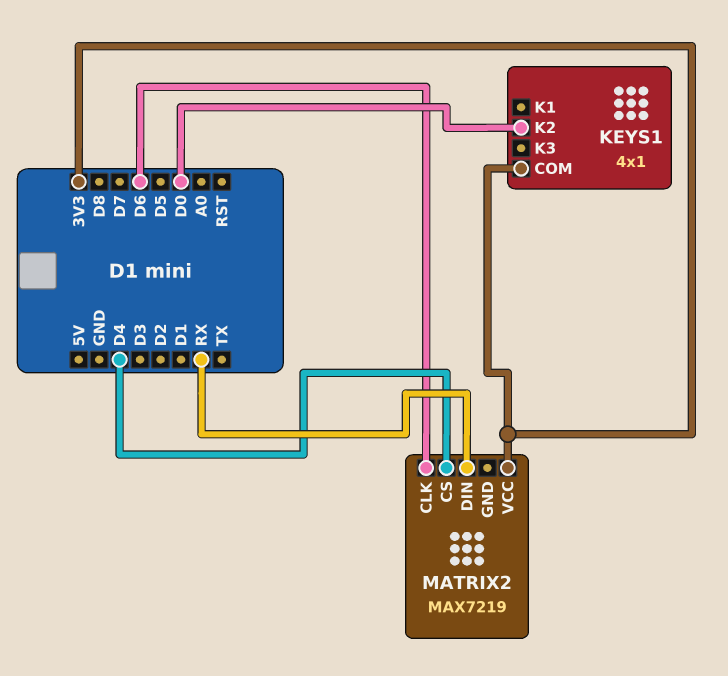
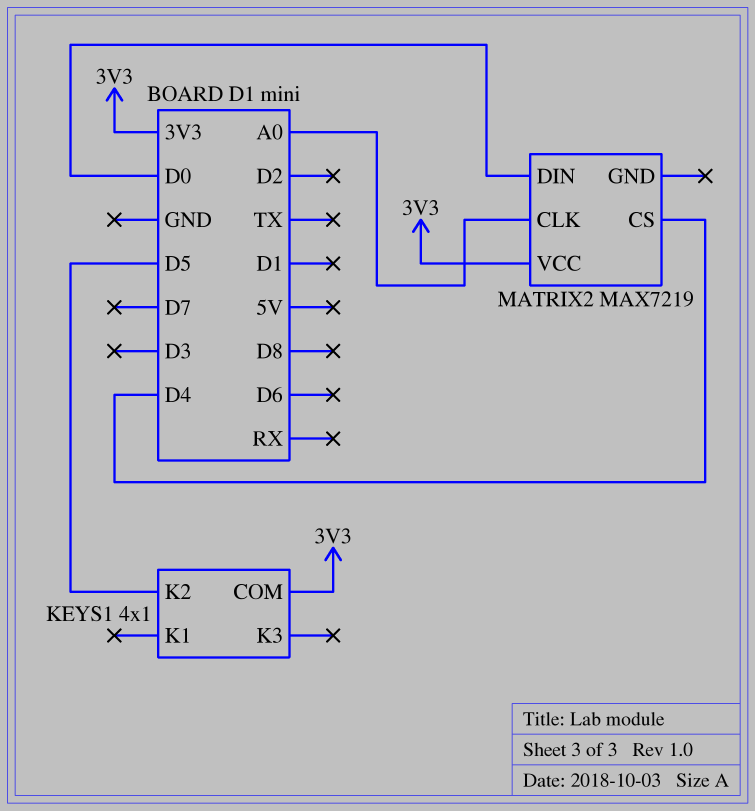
KEYS1 pin K2: D0 -> D5
MATRIX2 pin CLK: D6 -> A0
MATRIX2 pin DIN: RX -> D0

